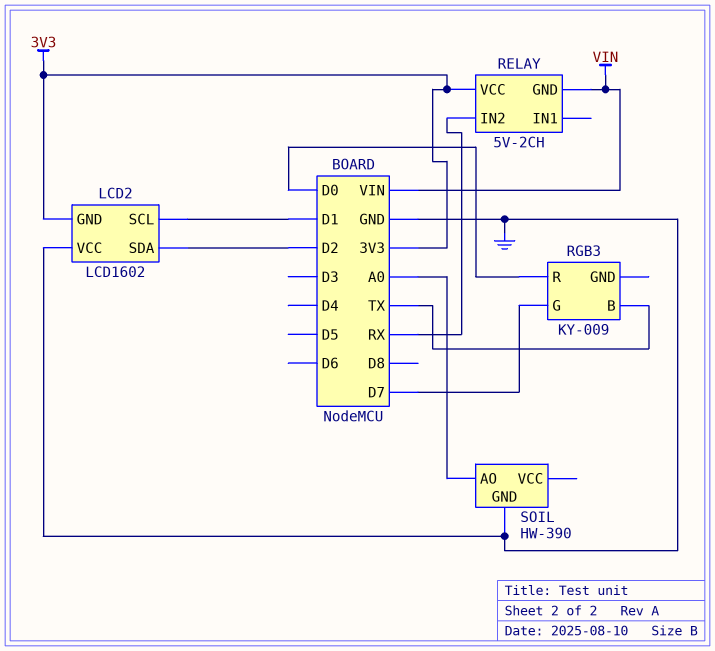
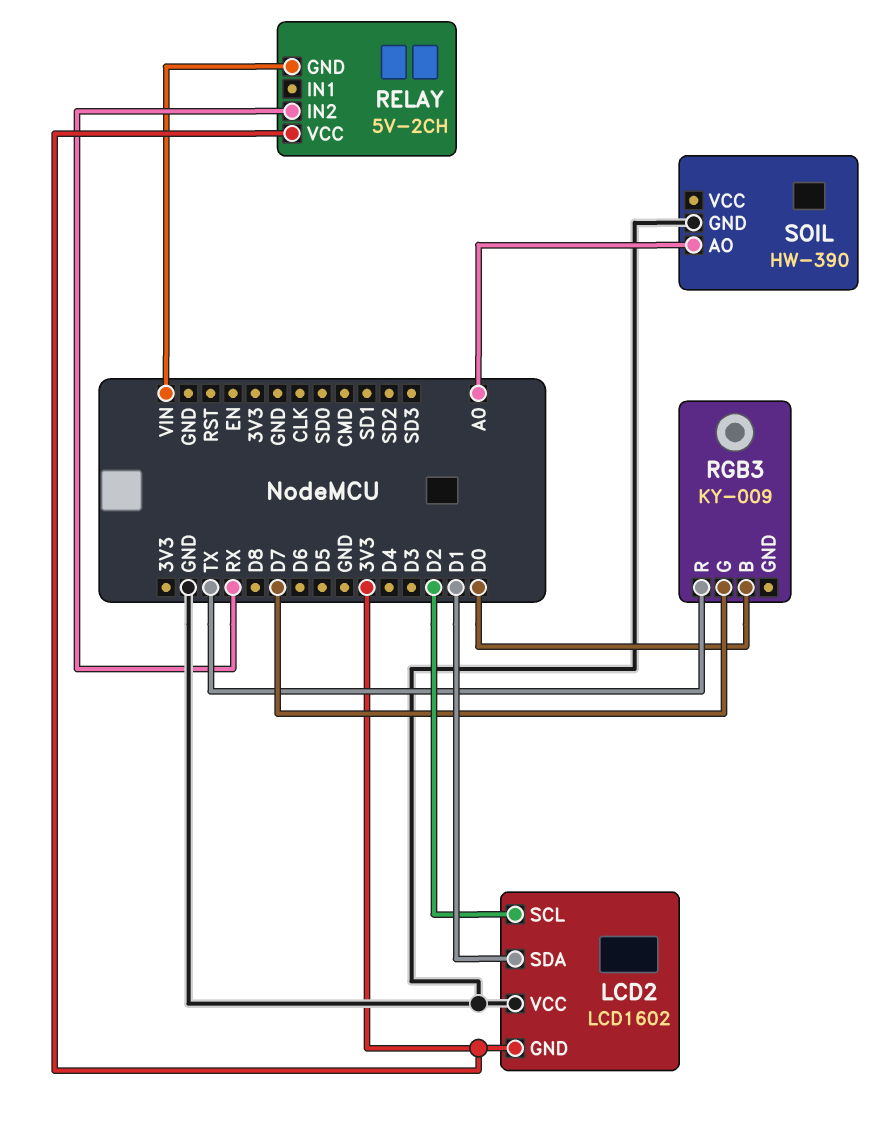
LCD2 pin SCL: D1 -> D2
LCD2 pin SDA: D2 -> D1
RGB3 pin B: TX -> D0
RGB3 pin R: D0 -> TX

